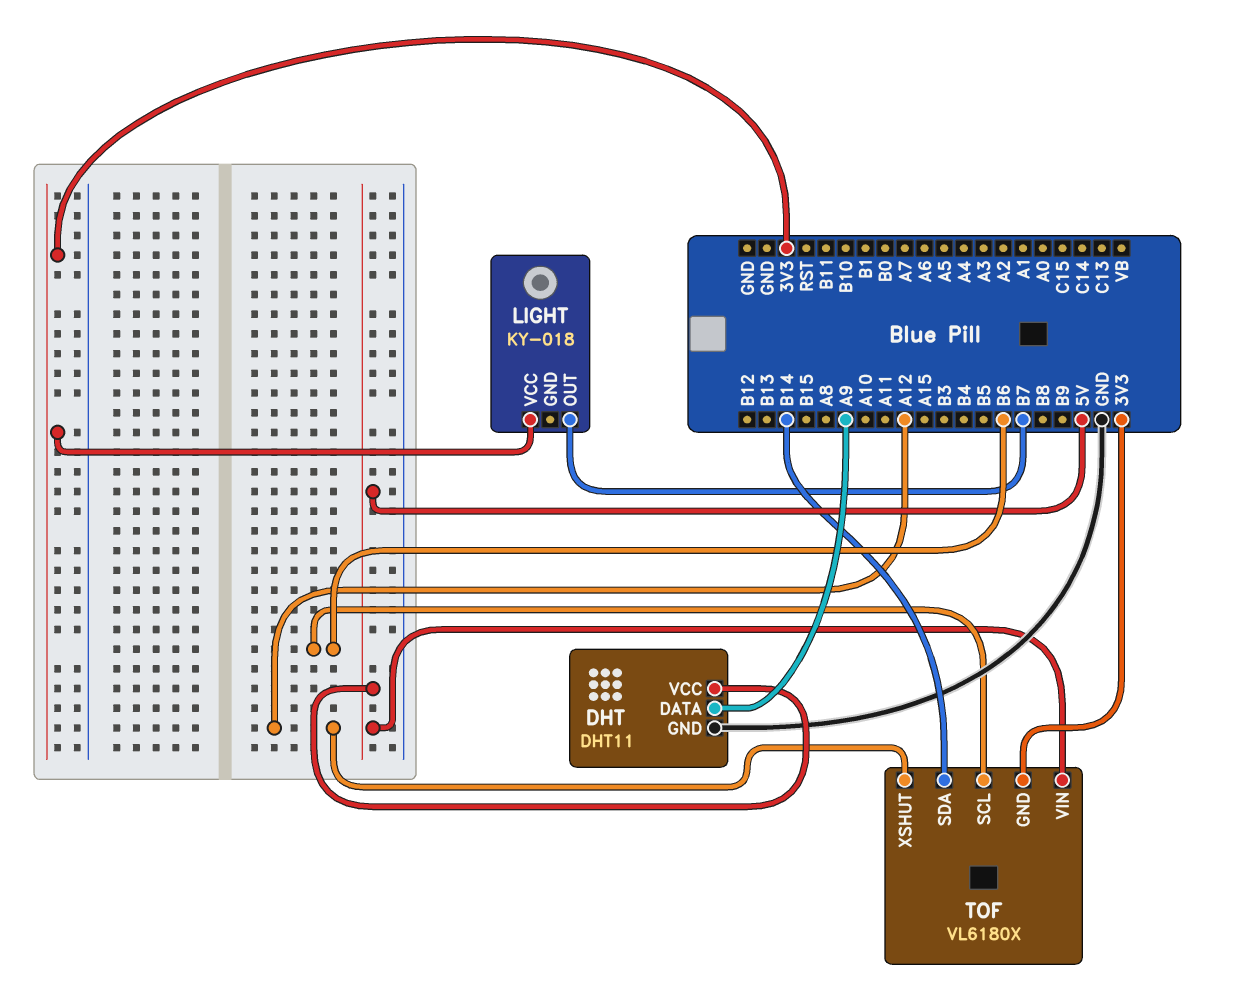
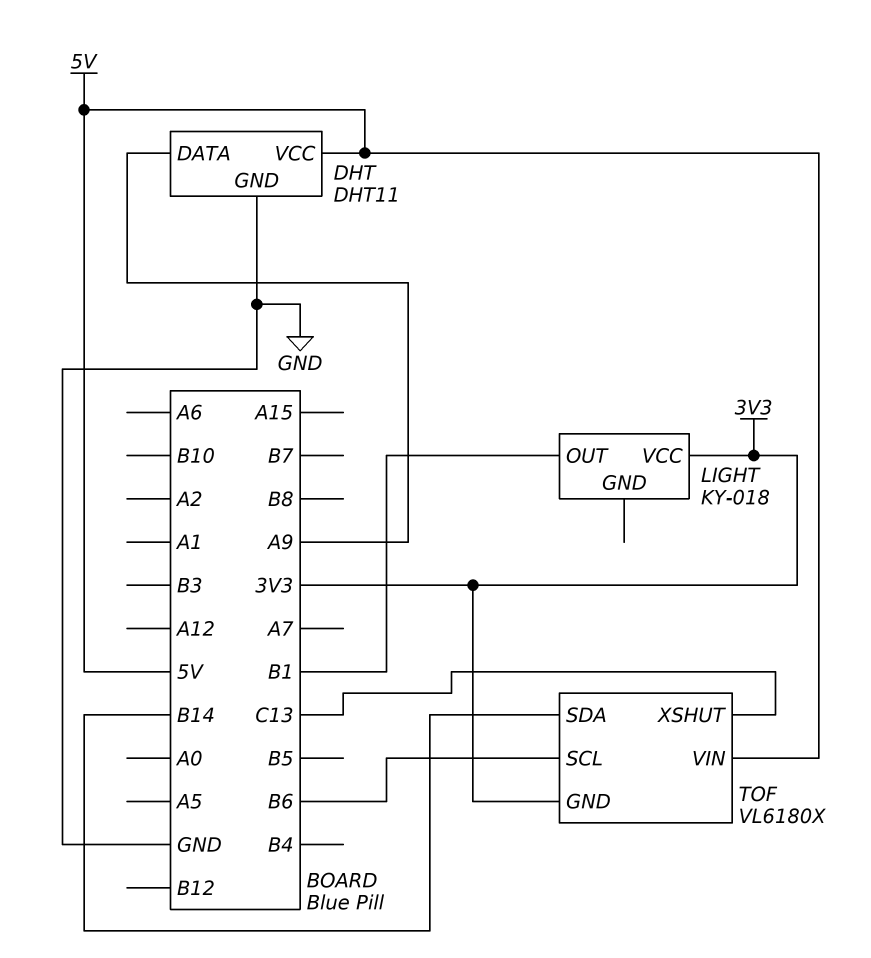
LIGHT pin OUT: B7 -> B1
TOF pin XSHUT: A12 -> C13

